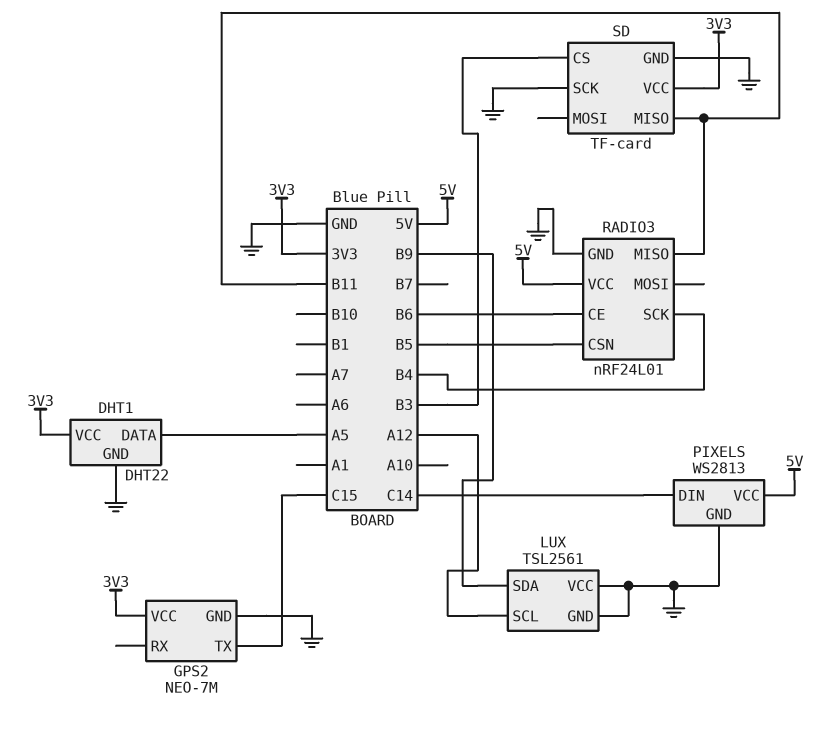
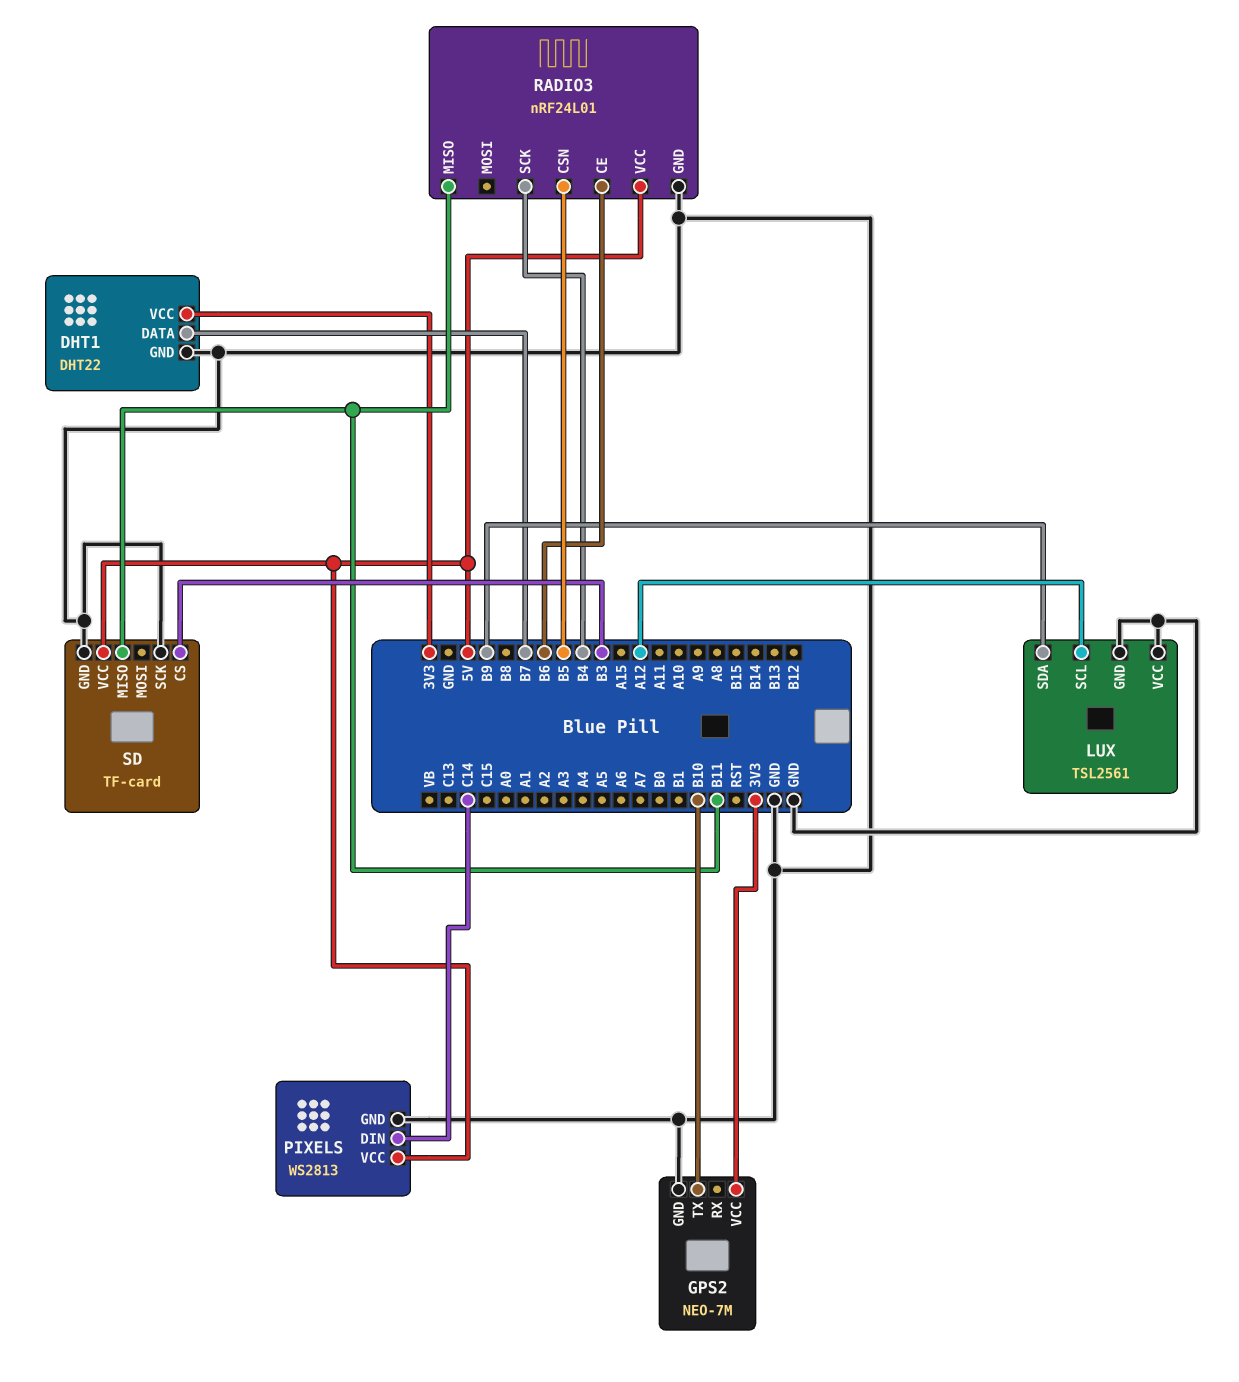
DHT1 pin DATA: A5 -> B7
GPS2 pin TX: C15 -> B10
SD pin VCC: 3V3 -> 5V

